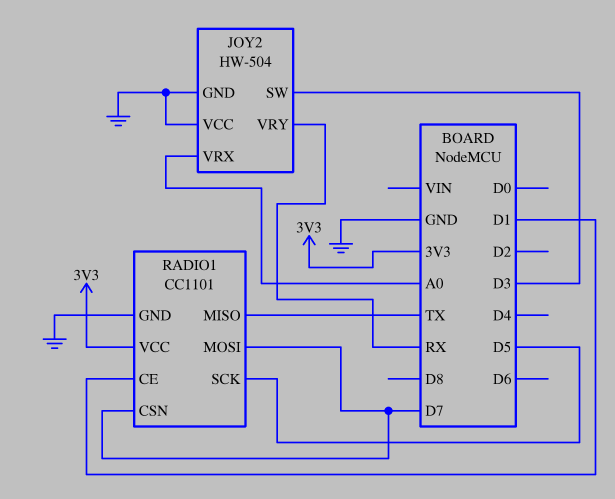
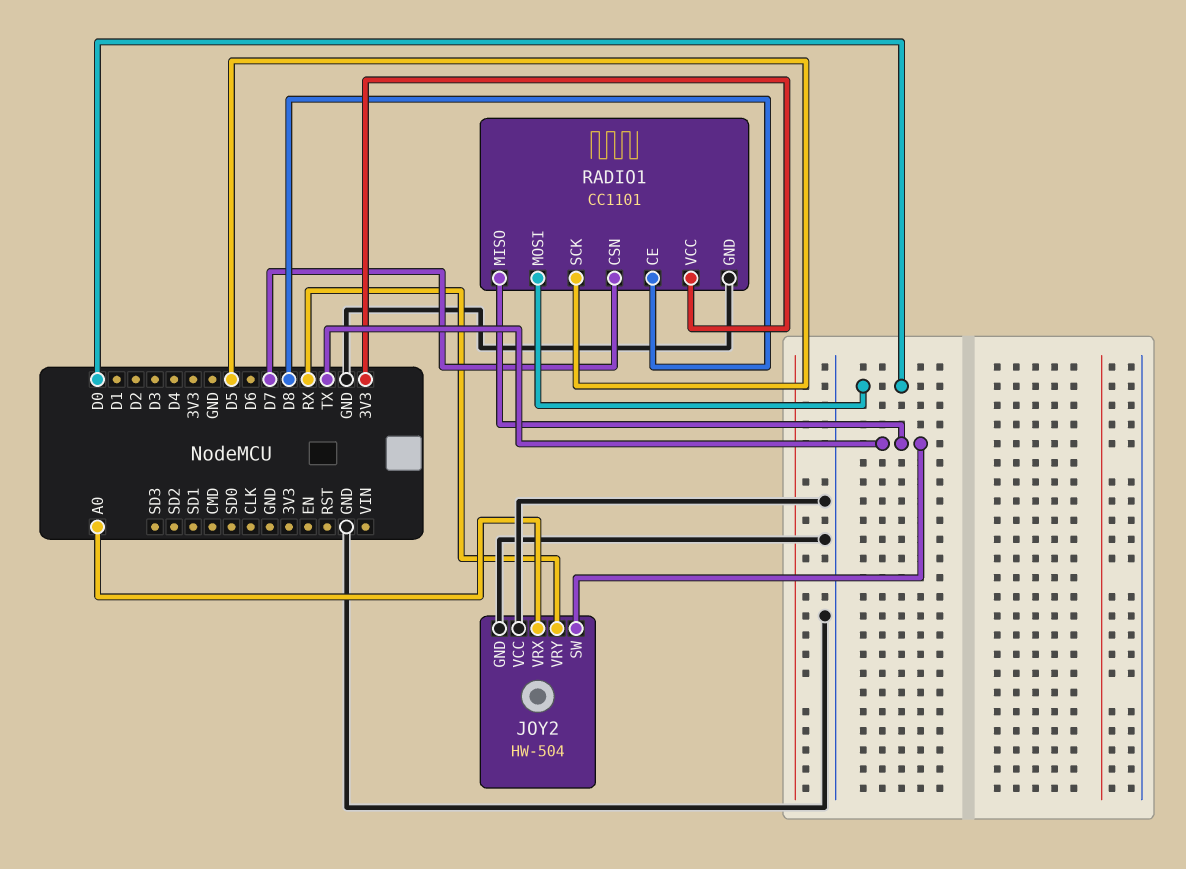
JOY2 pin SW: D3 -> TX
RADIO1 pin CE: D1 -> D8
RADIO1 pin MOSI: D7 -> D0

